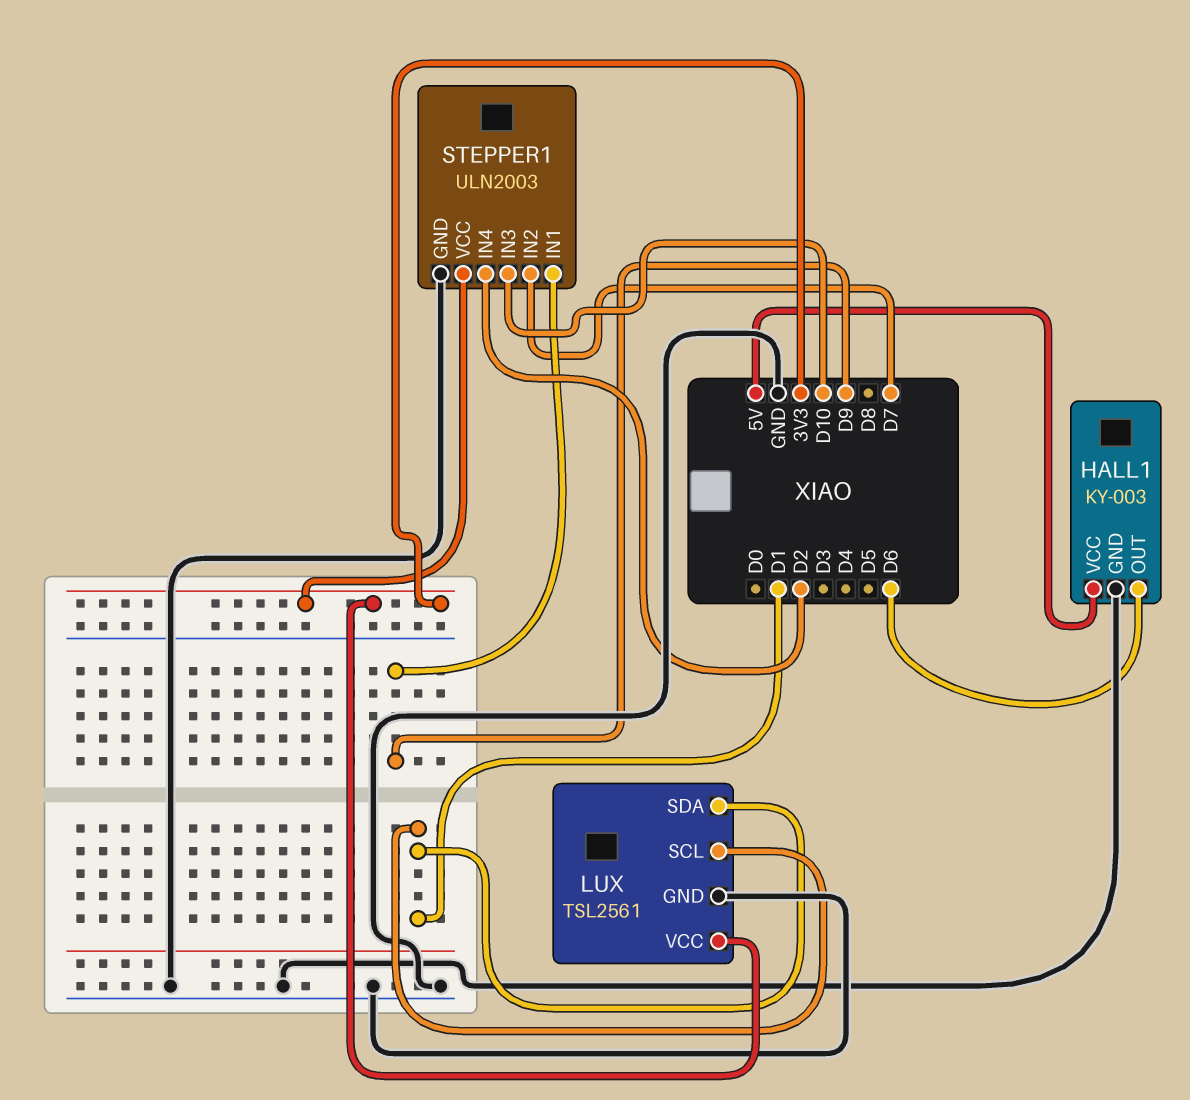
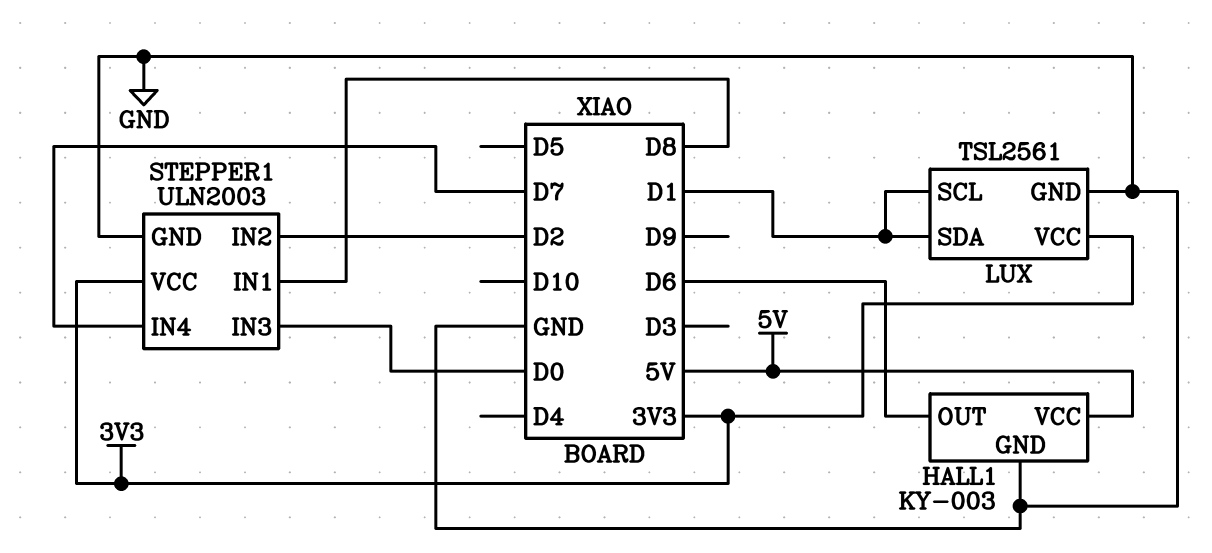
STEPPER1 pin IN1: D9 -> D8
STEPPER1 pin IN2: D7 -> D2
STEPPER1 pin IN3: D10 -> D0
STEPPER1 pin IN4: D2 -> D7

